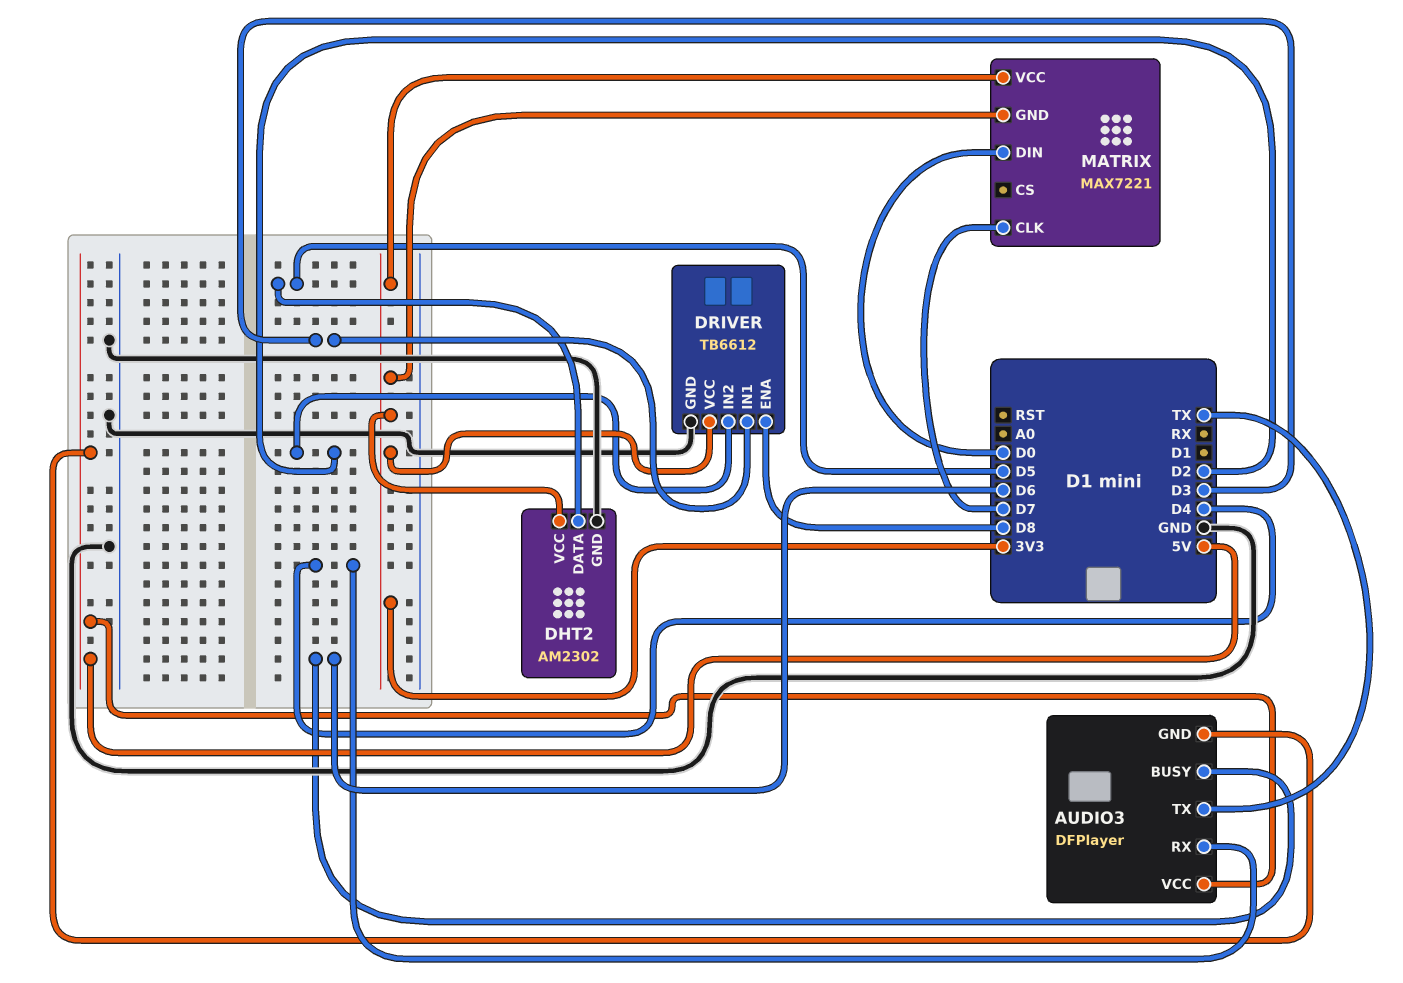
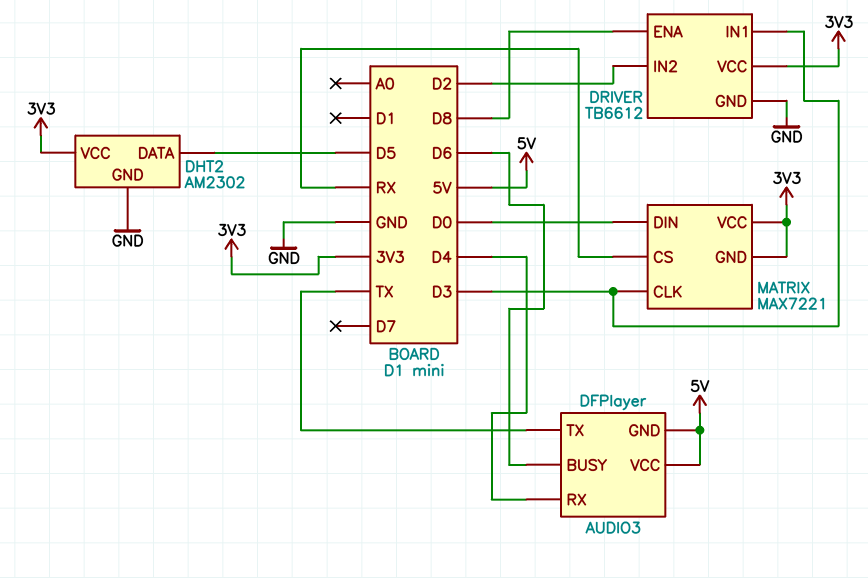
MATRIX pin CLK: D7 -> D3
MATRIX pin CS: none -> RX

